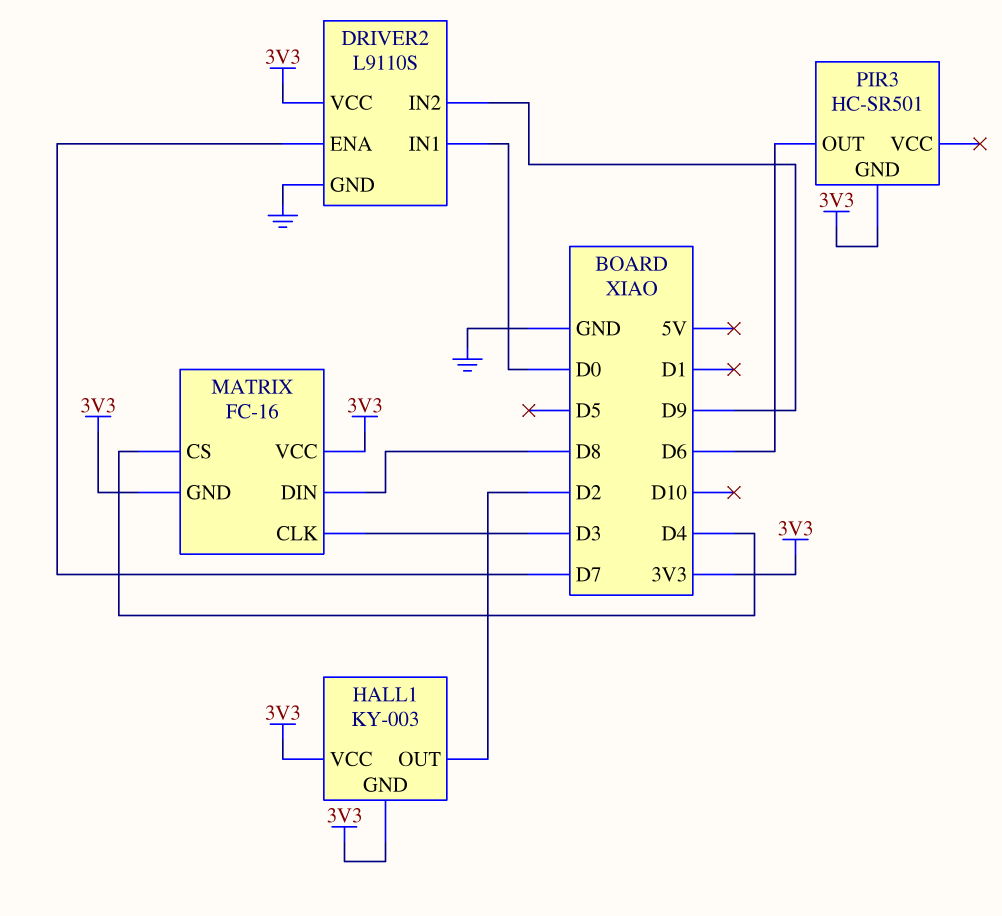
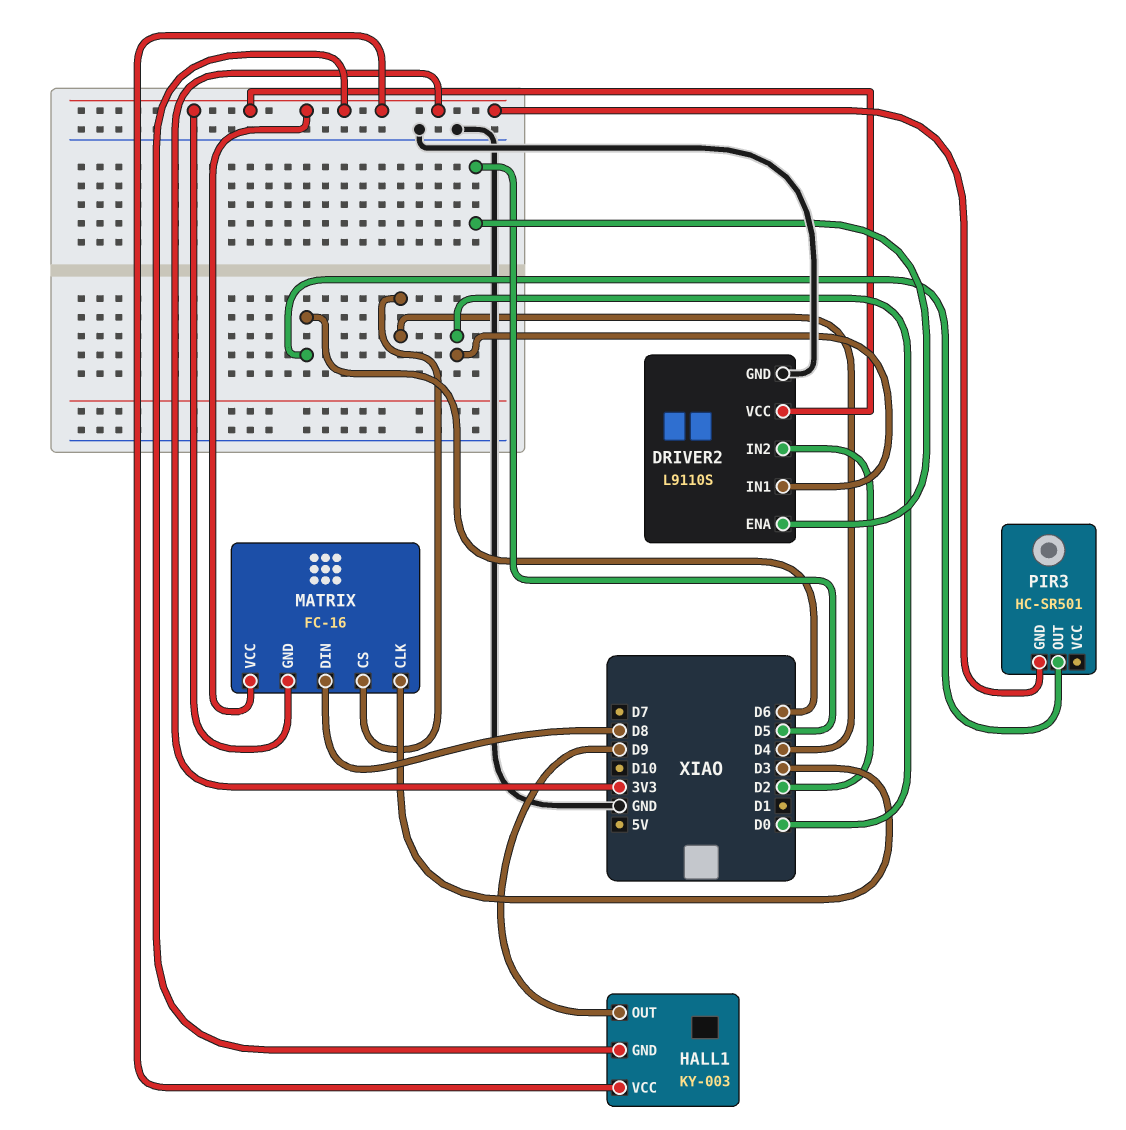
DRIVER2 pin ENA: D7 -> D5
DRIVER2 pin IN2: D9 -> D2
HALL1 pin OUT: D2 -> D9

